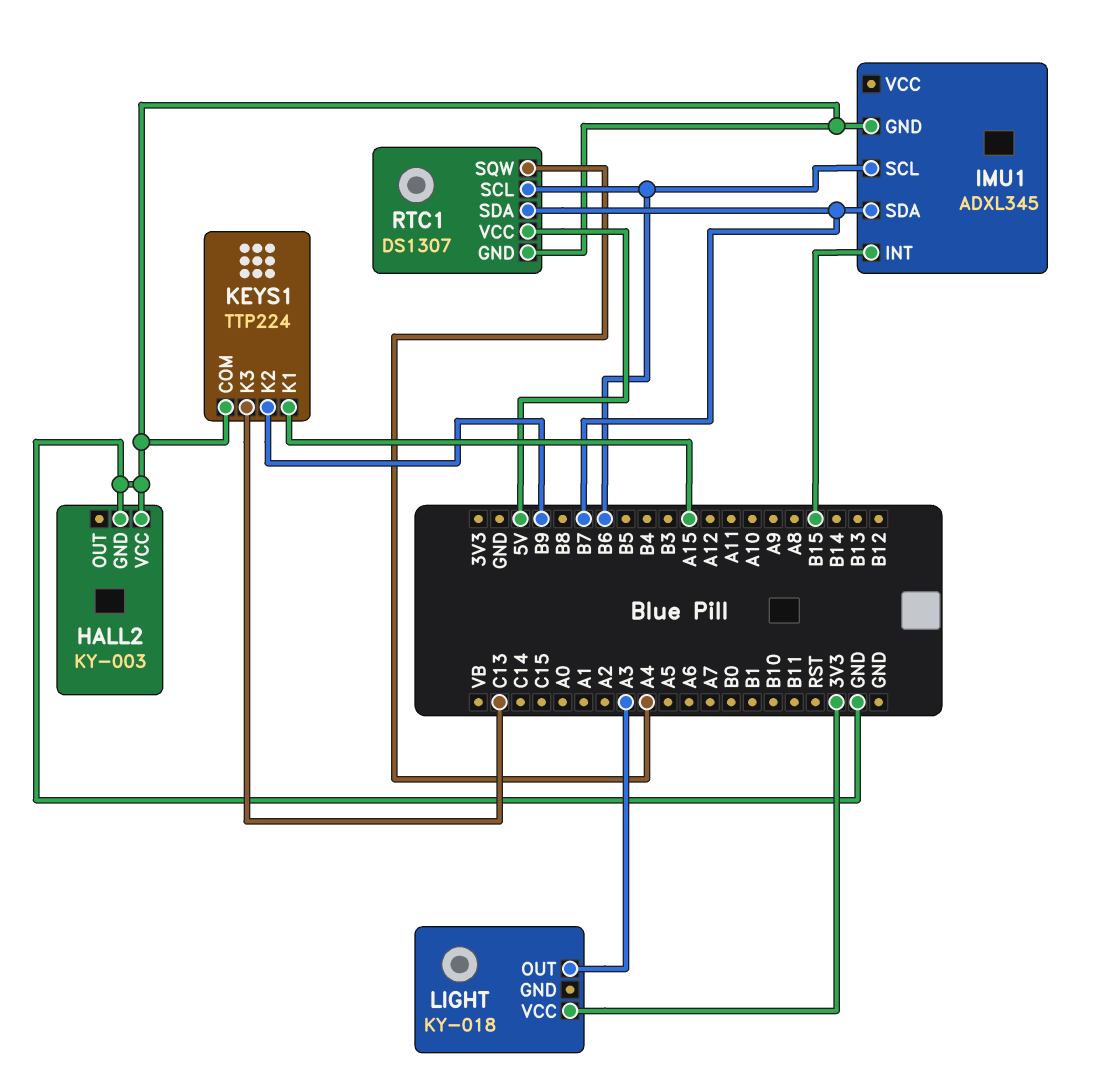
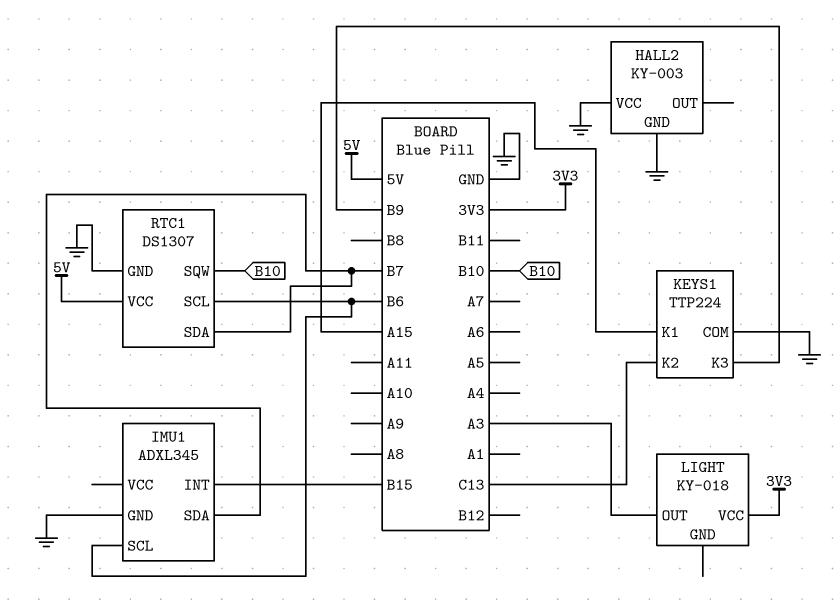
KEYS1 pin K2: B9 -> C13
KEYS1 pin K3: C13 -> B9
RTC1 pin SQW: A4 -> B10

